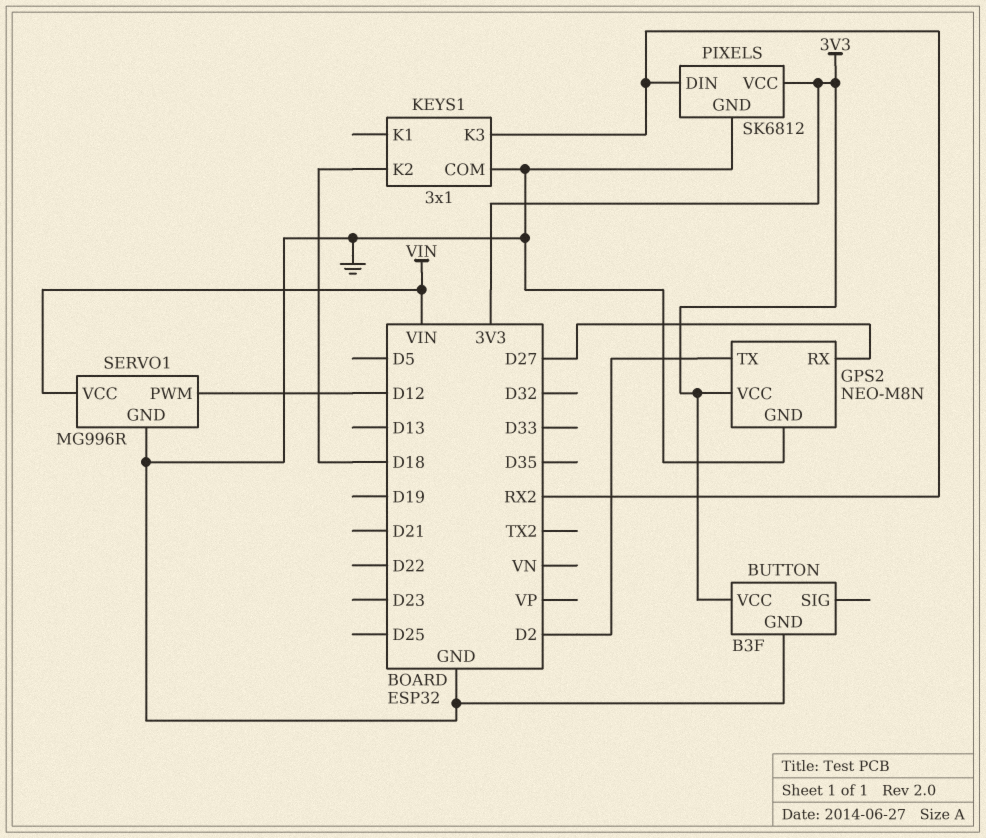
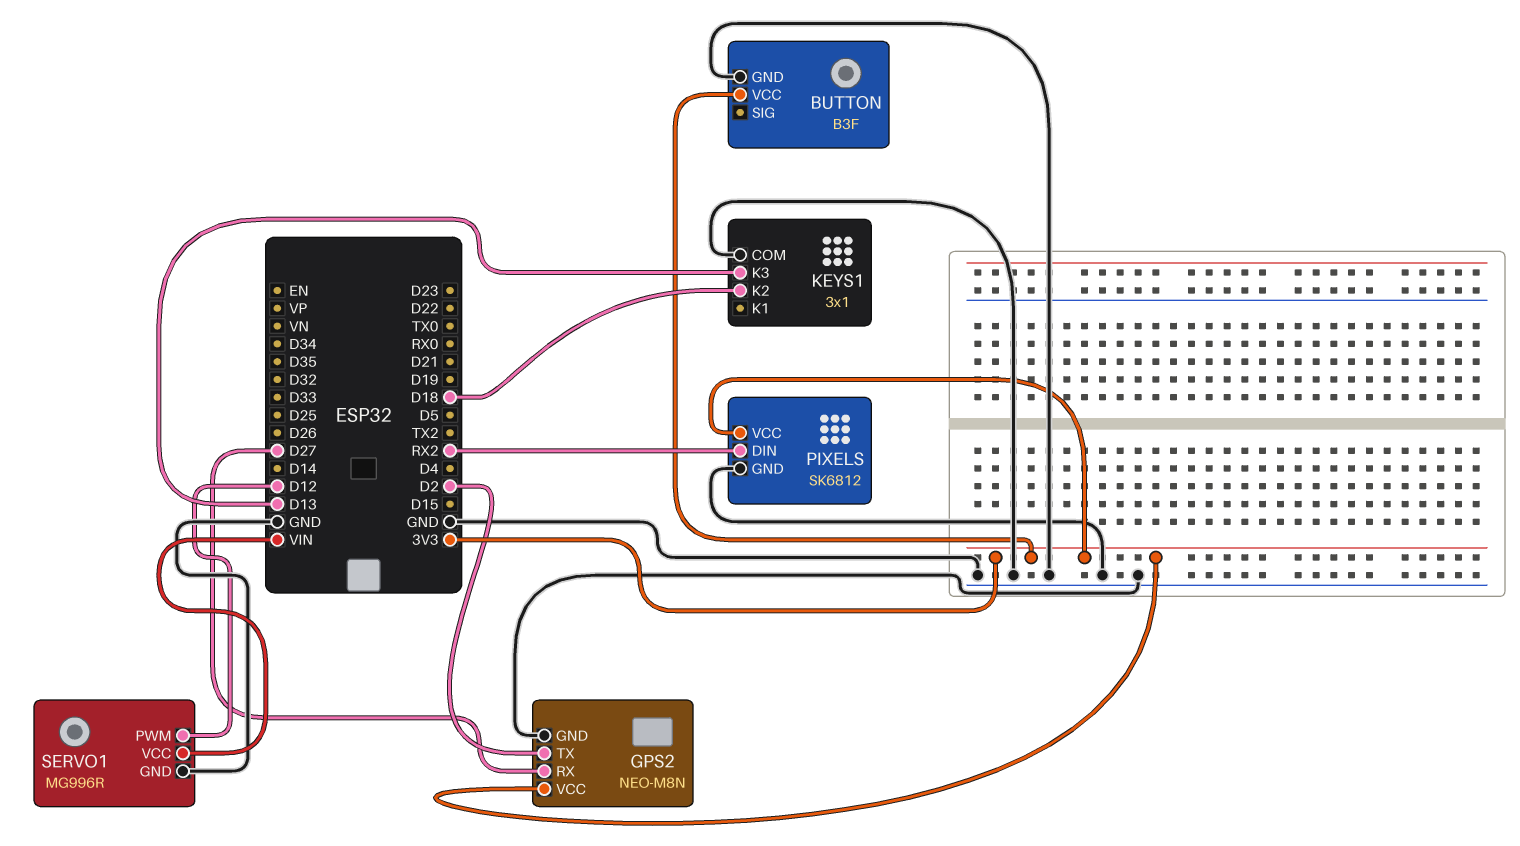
KEYS1 pin K3: RX2 -> D13

